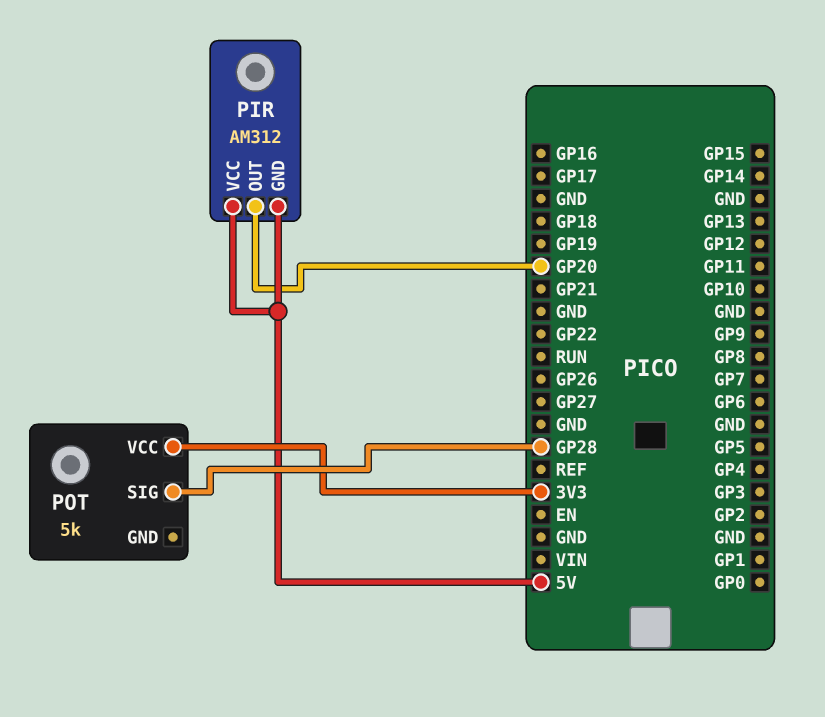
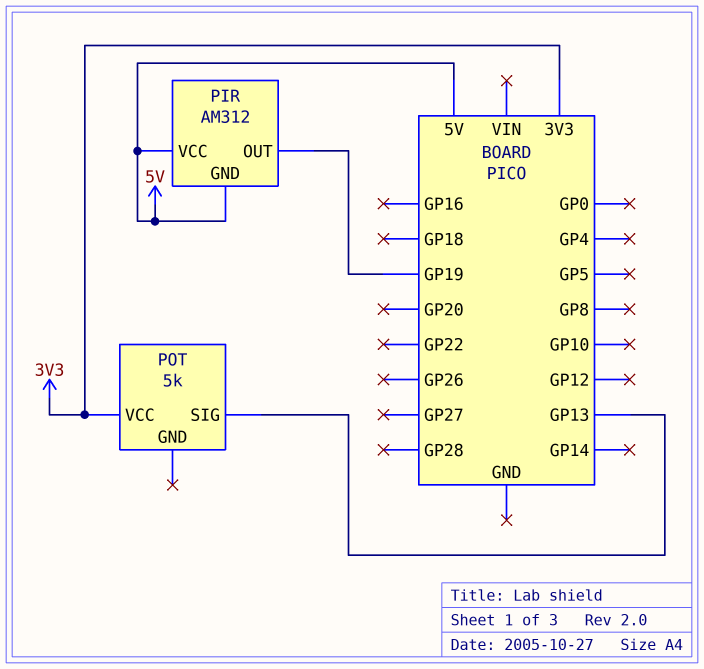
PIR pin OUT: GP20 -> GP19
POT pin SIG: GP28 -> GP13

